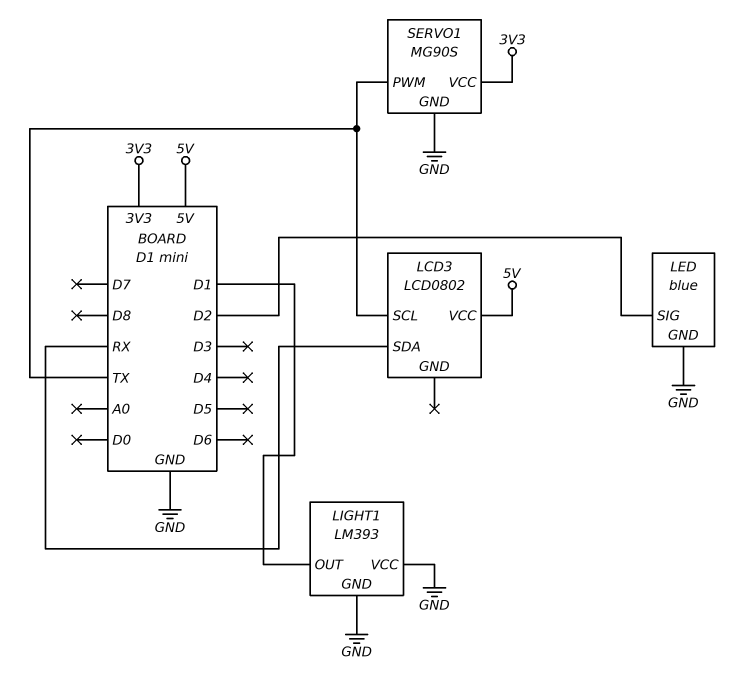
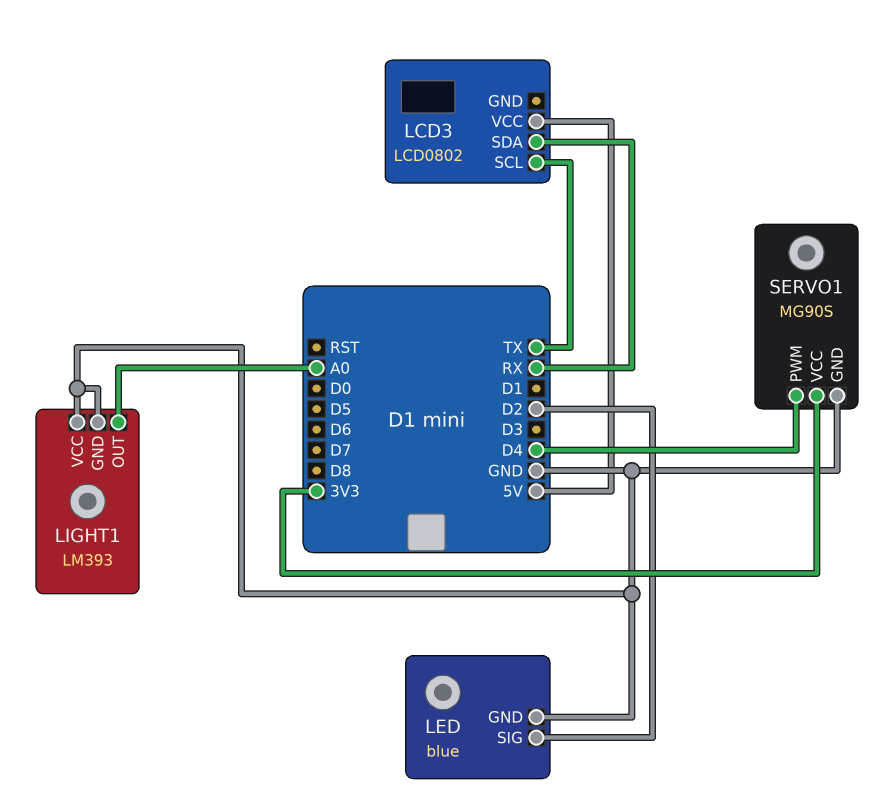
LIGHT1 pin OUT: D1 -> A0
SERVO1 pin PWM: TX -> D4

